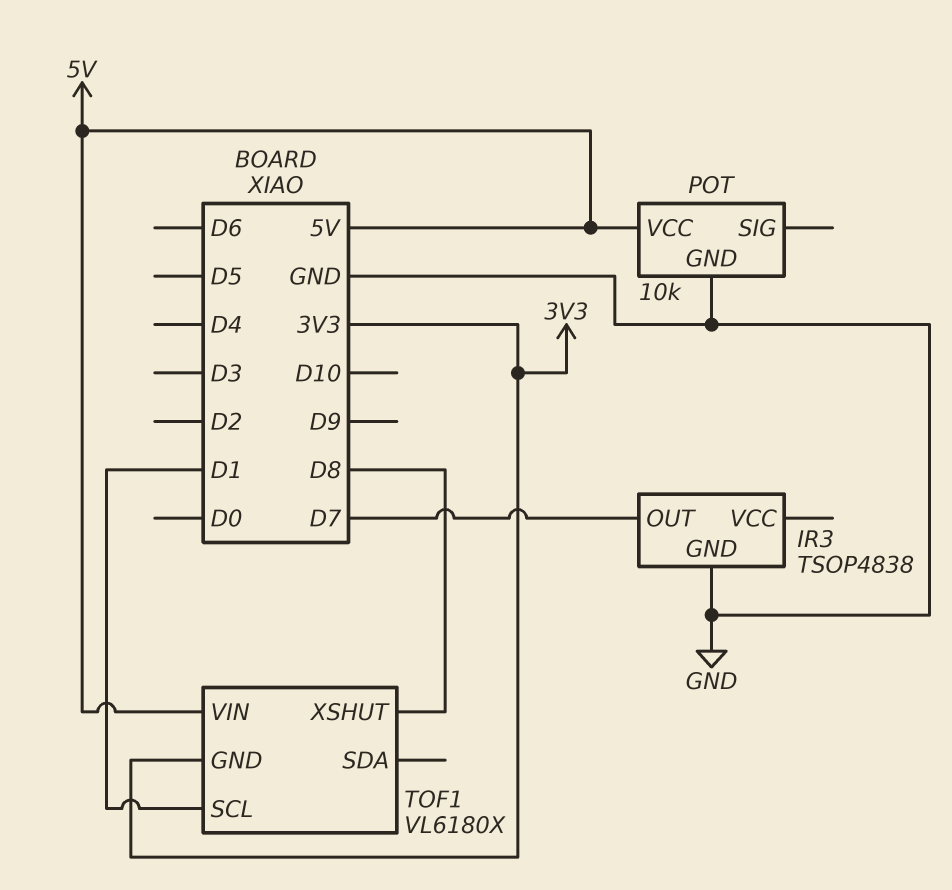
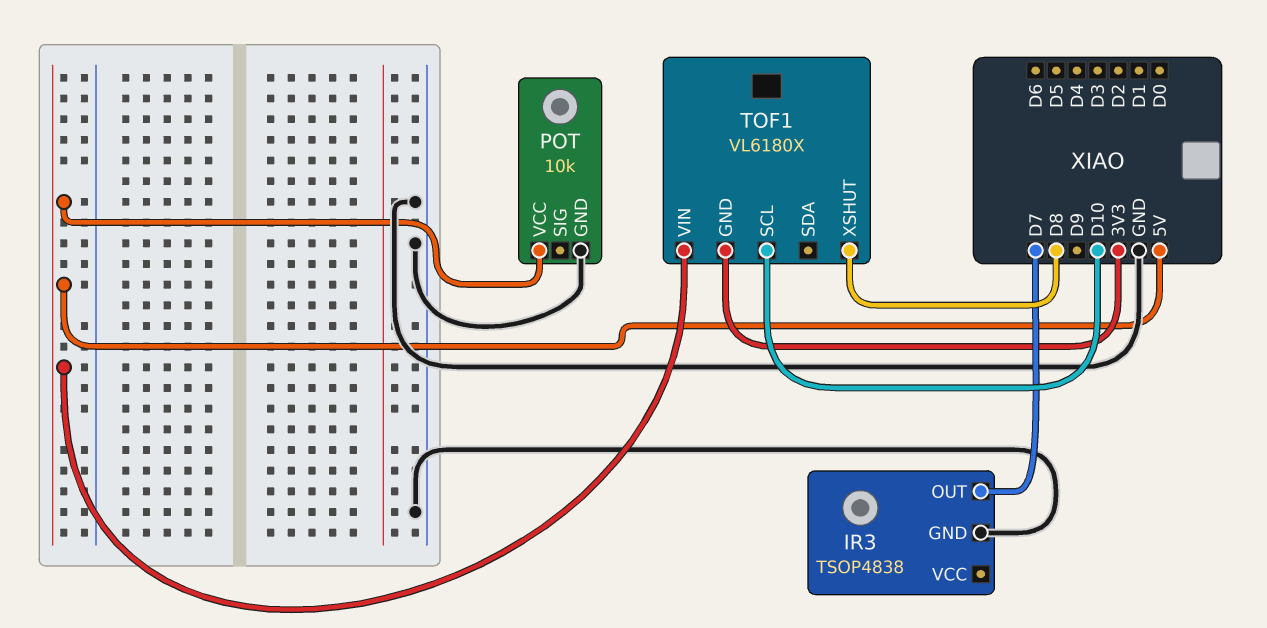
TOF1 pin SCL: D1 -> D10

